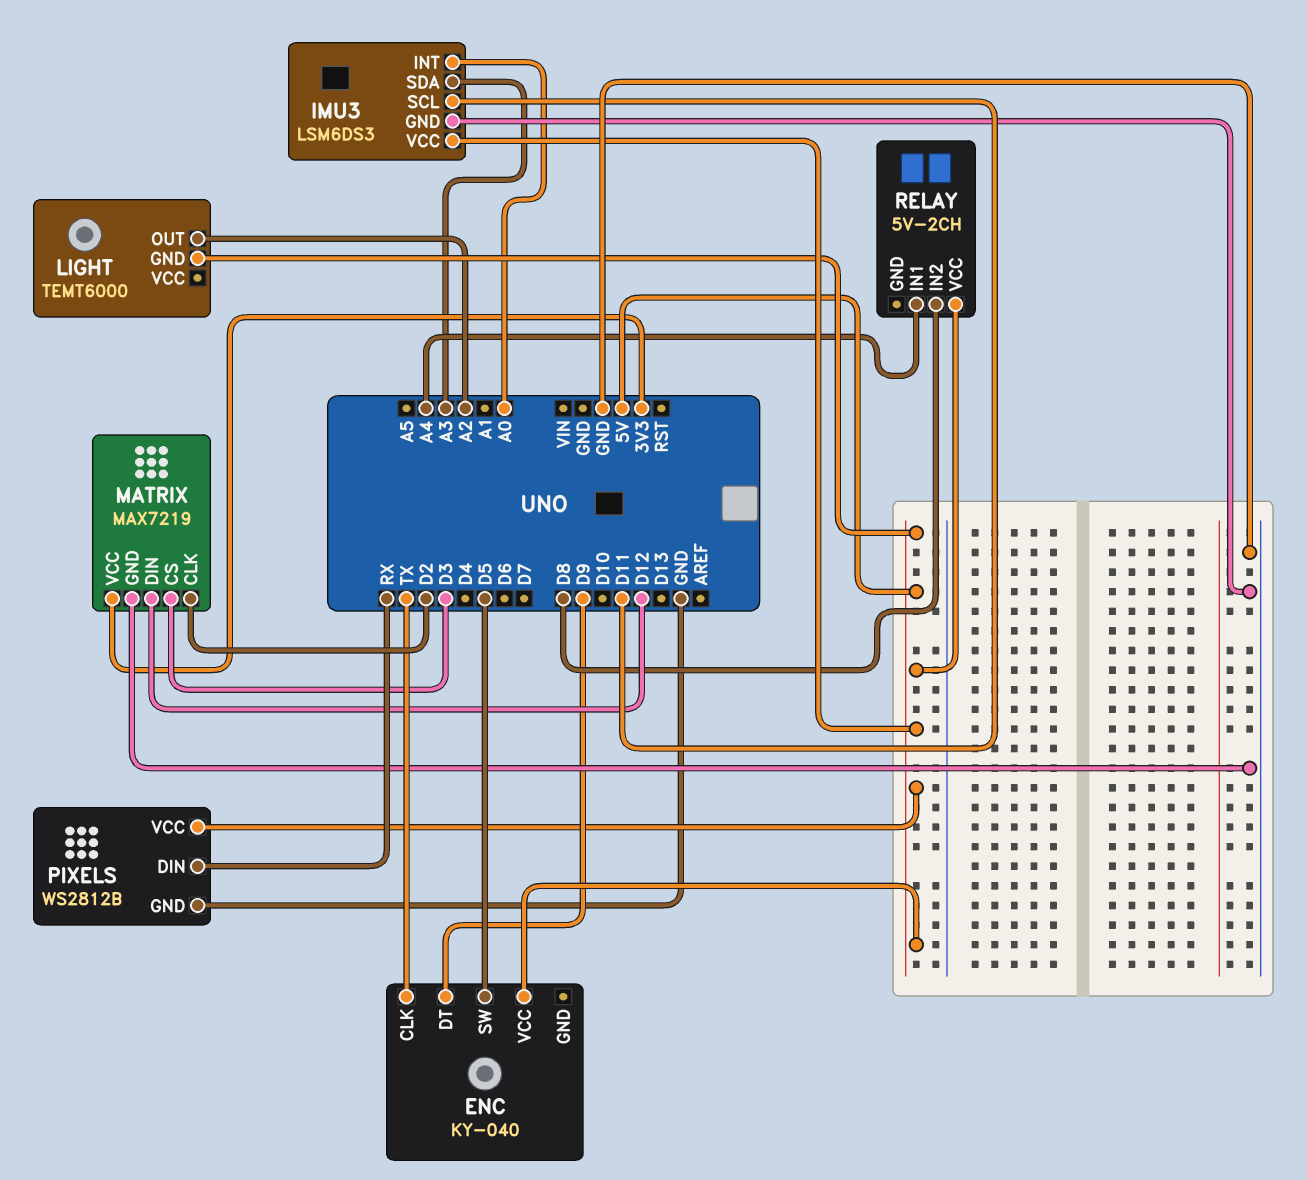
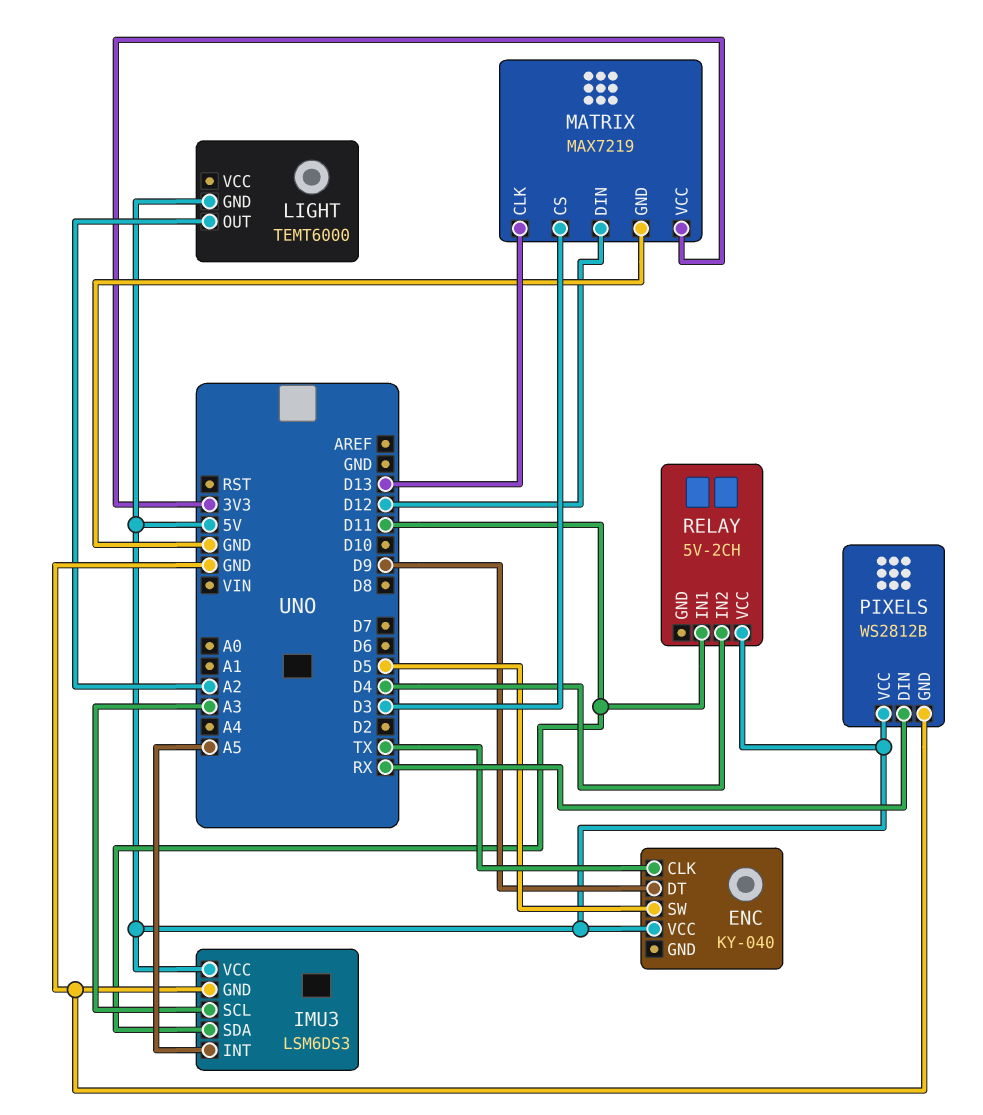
IMU3 pin INT: A0 -> A5
IMU3 pin SCL: D11 -> A3
IMU3 pin SDA: A3 -> D11
MATRIX pin CLK: D2 -> D13
RELAY pin IN1: A4 -> D11
RELAY pin IN2: D8 -> D4

